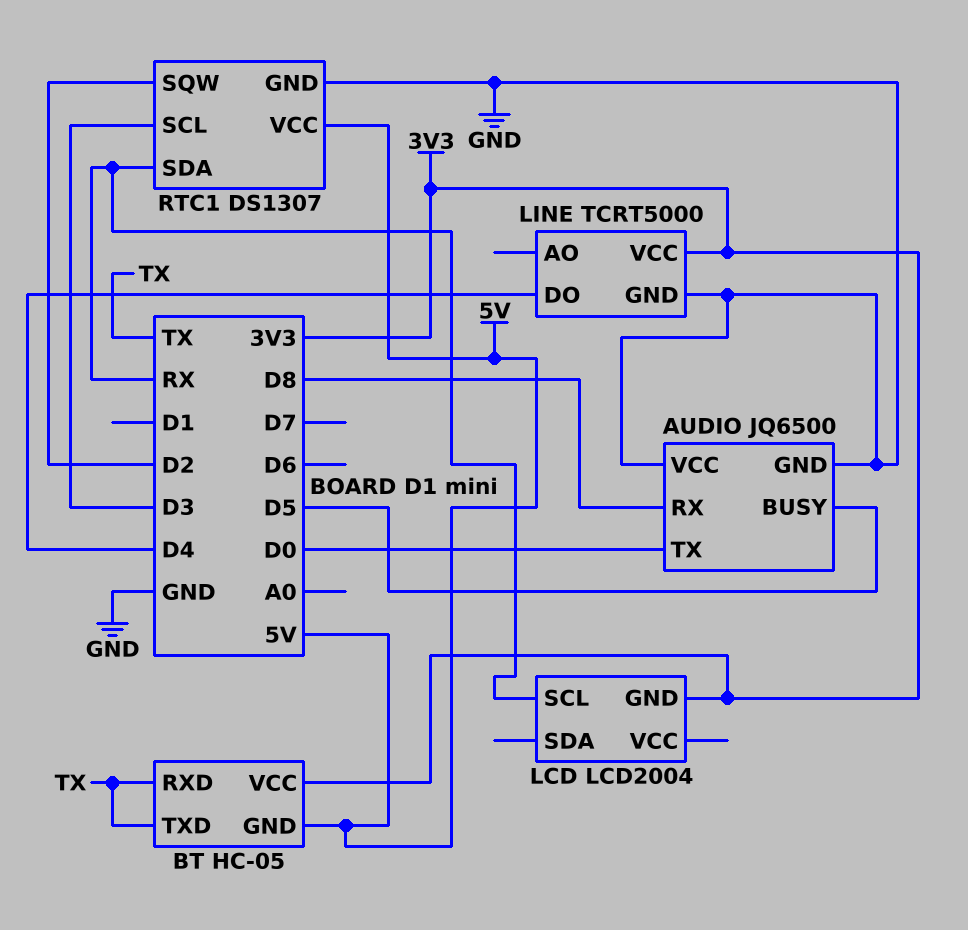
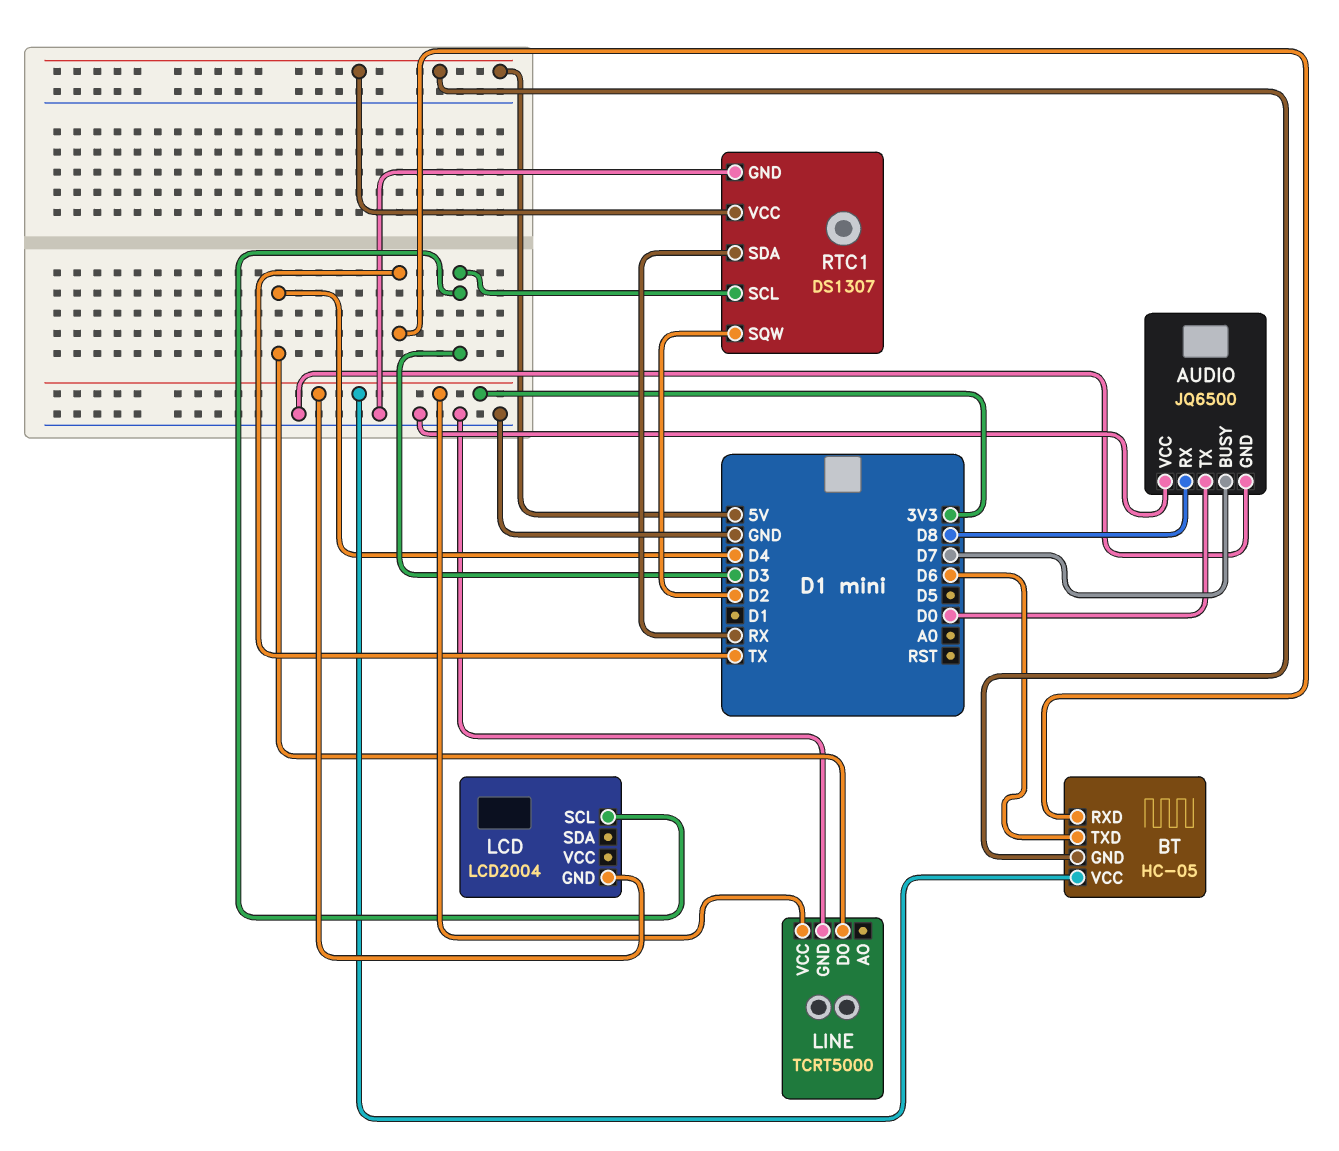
AUDIO pin BUSY: D5 -> D7
BT pin TXD: TX -> D6
LCD pin SCL: RX -> D3

